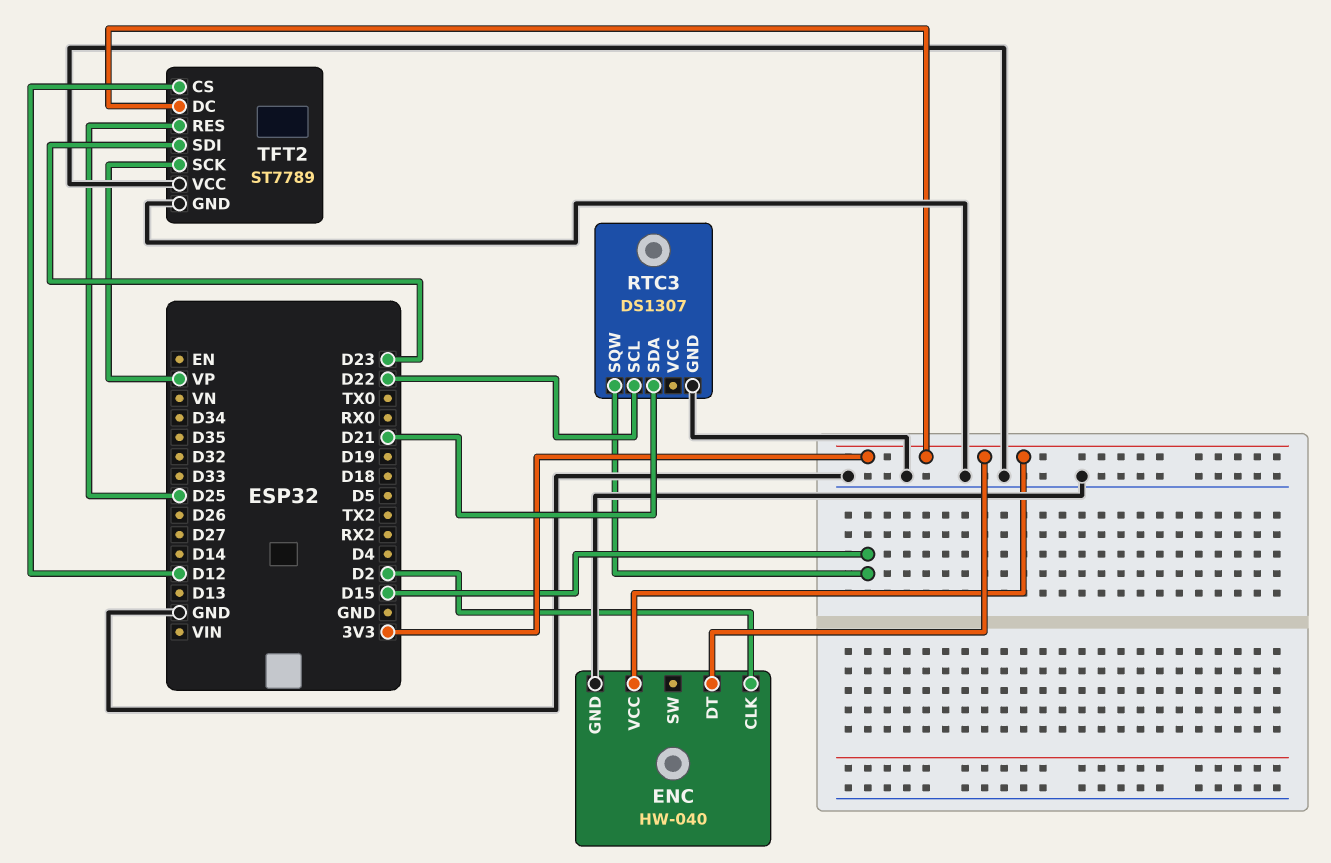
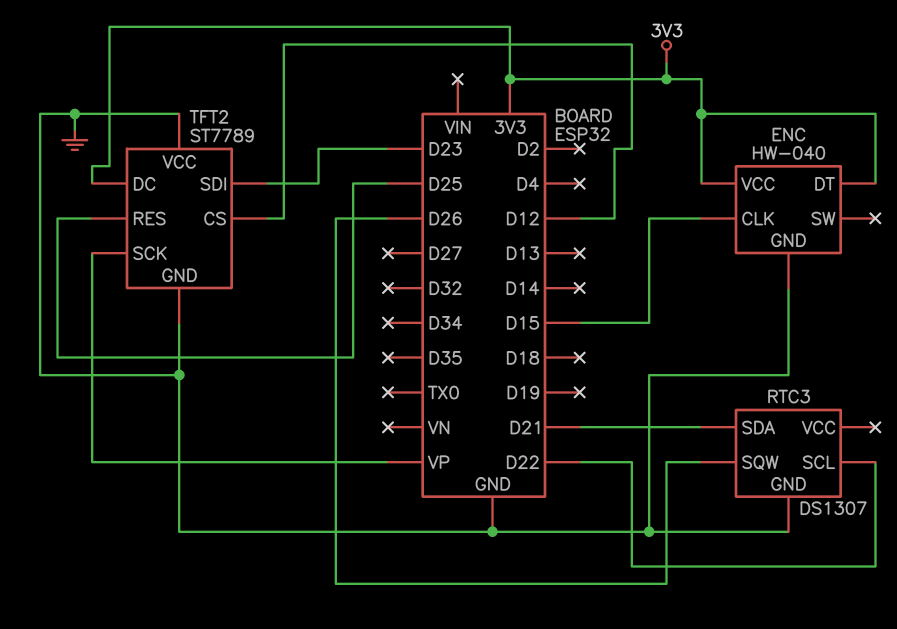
ENC pin CLK: D2 -> D15
RTC3 pin SQW: D15 -> D26

